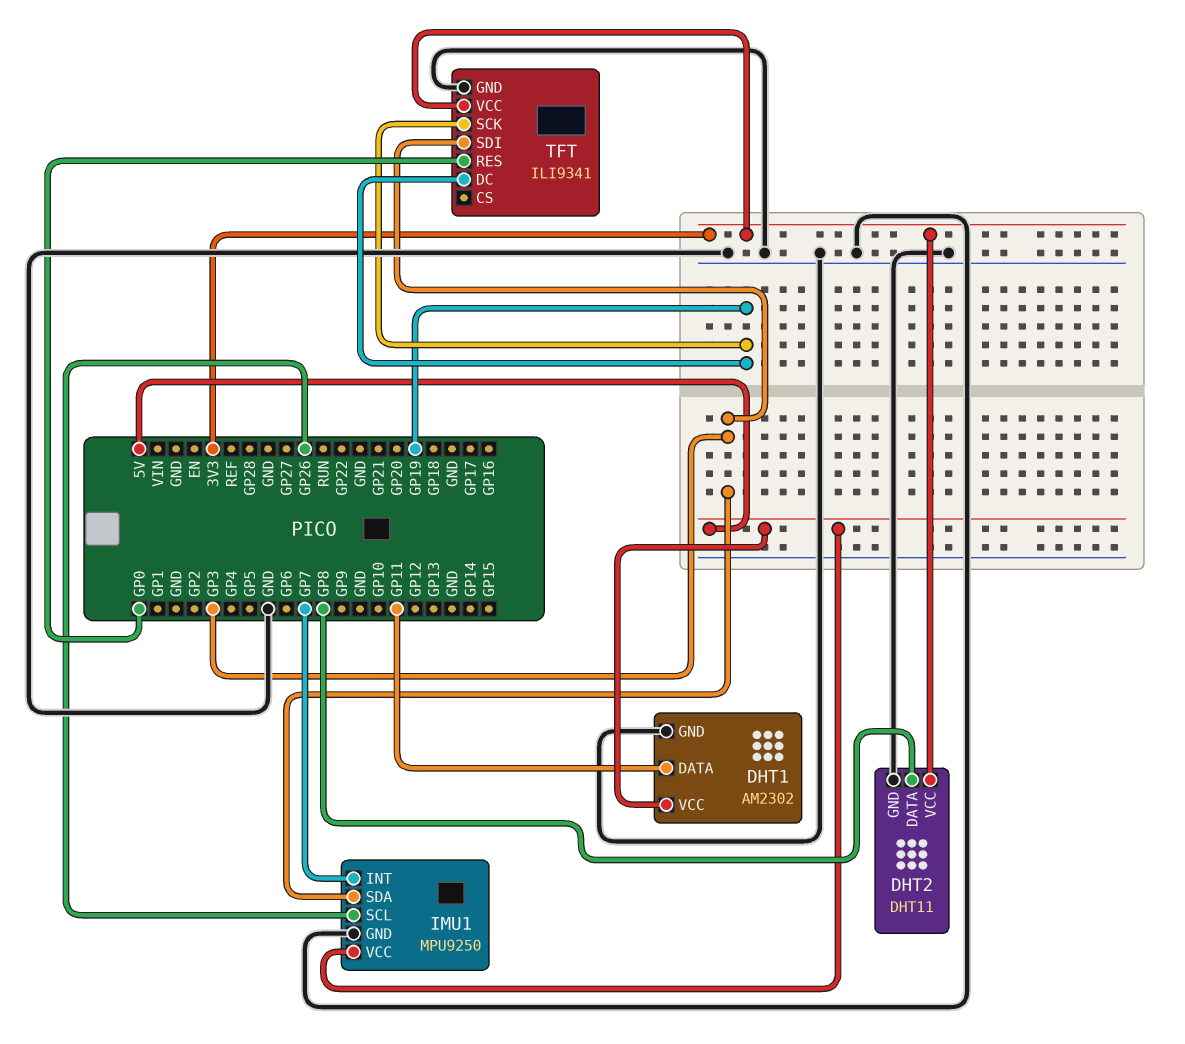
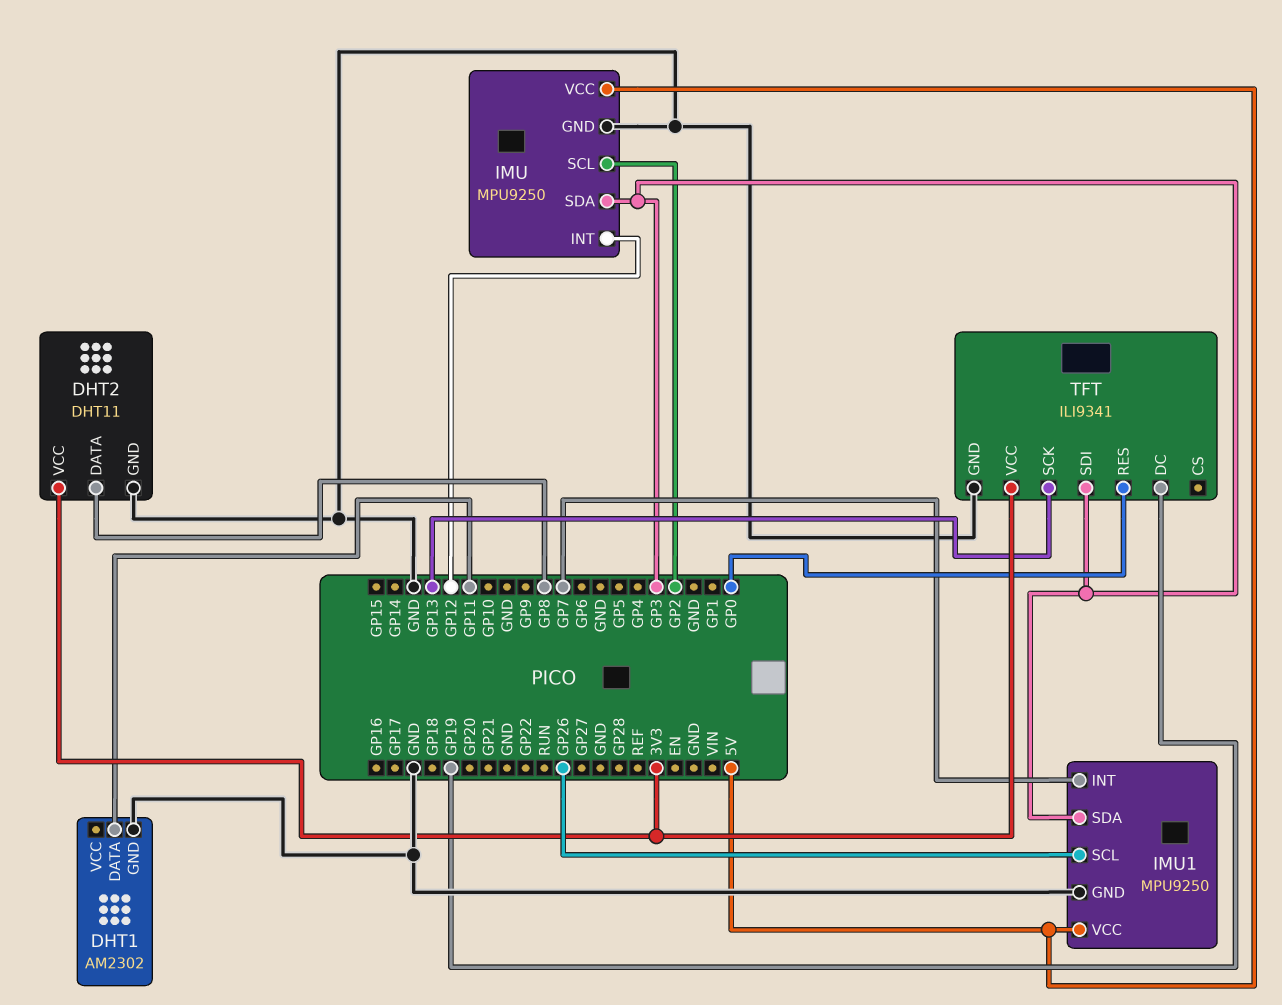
DHT1 pin VCC: 5V -> none
IMU: none -> MPU9250
IMU pin GND: none -> GND
IMU pin INT: none -> GP12
IMU pin SCL: none -> GP2
IMU pin SDA: none -> GP3
IMU pin VCC: none -> 5V
TFT pin SCK: GP19 -> GP13

